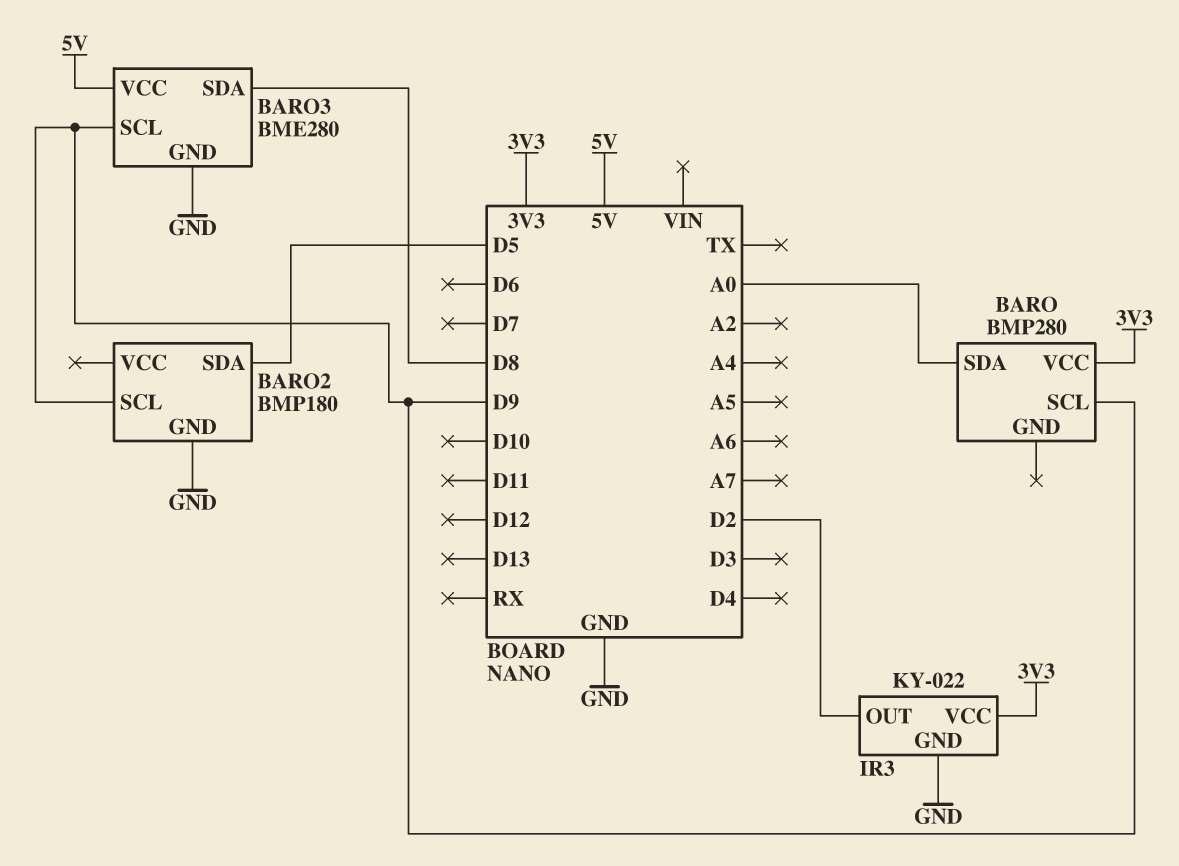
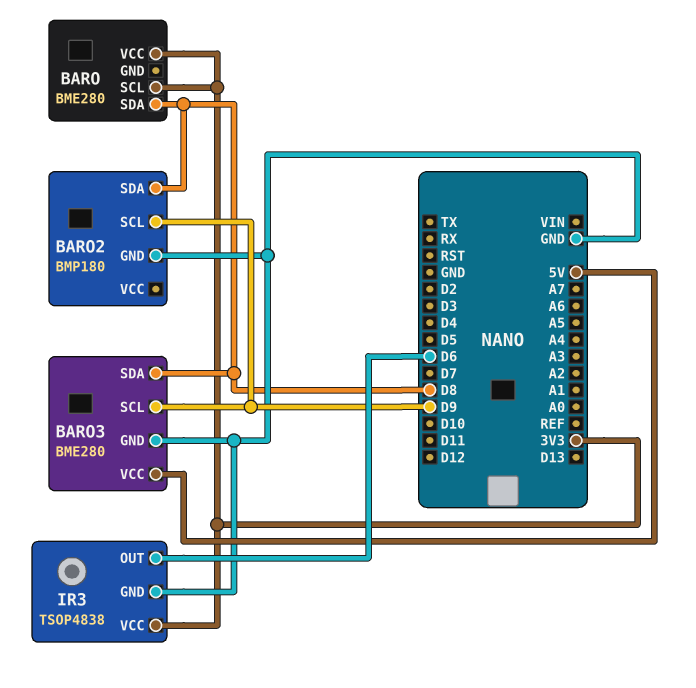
BARO: BMP280 -> BME280
BARO pin SCL: D9 -> 3V3
BARO pin SDA: A0 -> D8
BARO2 pin SDA: D5 -> D8
IR3: KY-022 -> TSOP4838
IR3 pin OUT: D2 -> D6

